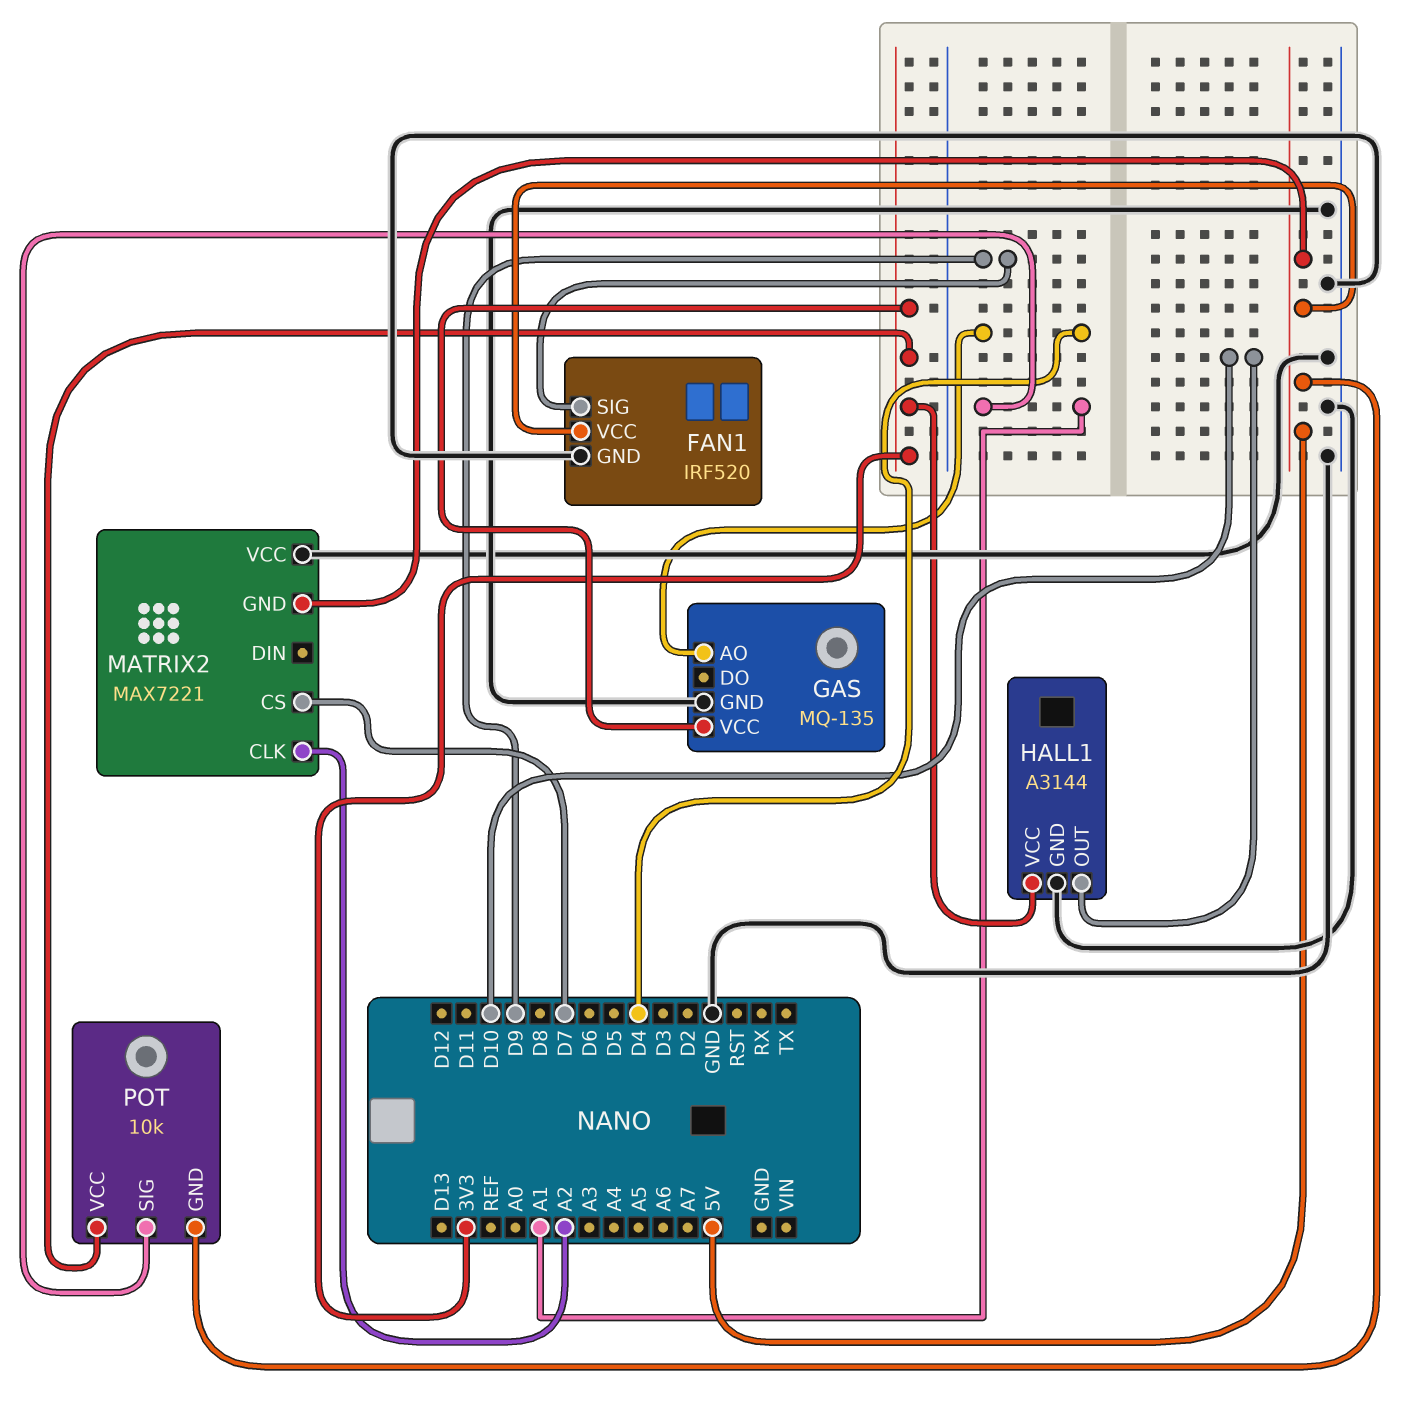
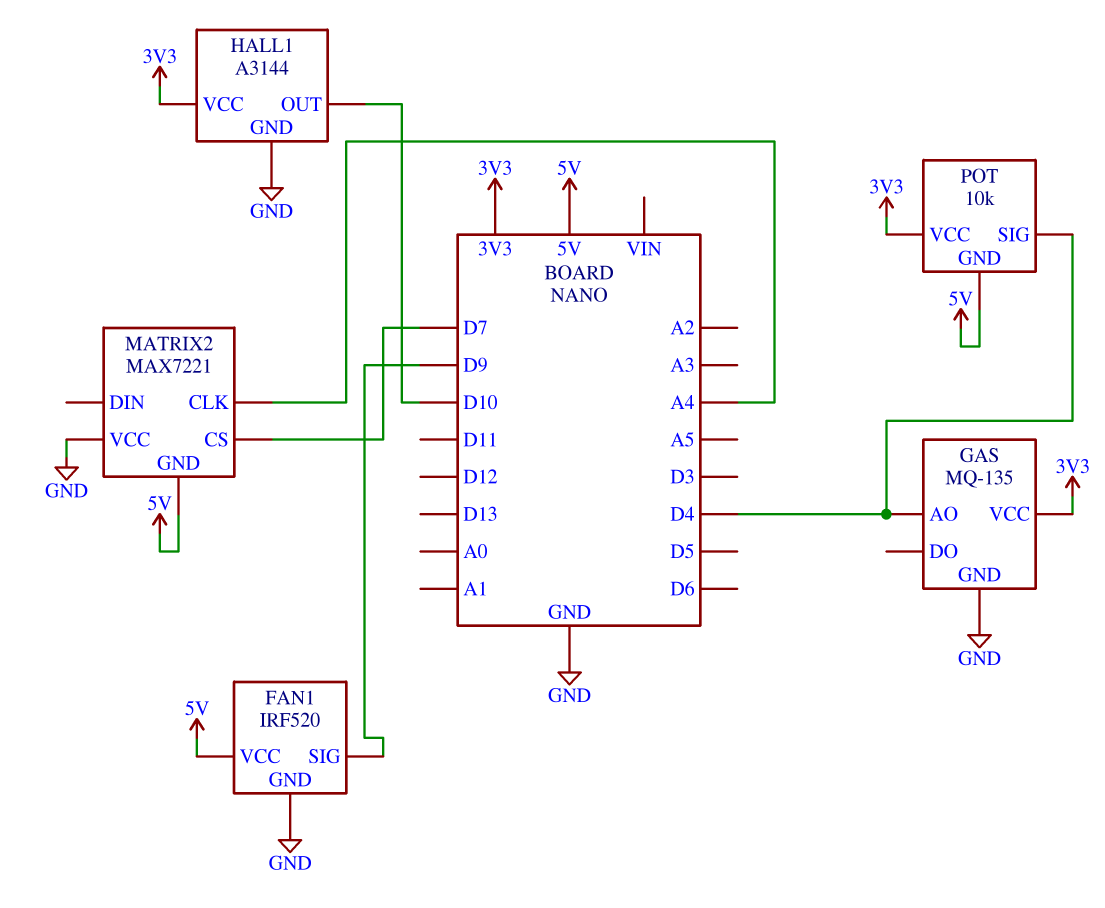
MATRIX2 pin CLK: A2 -> A4
POT pin SIG: A1 -> D4

